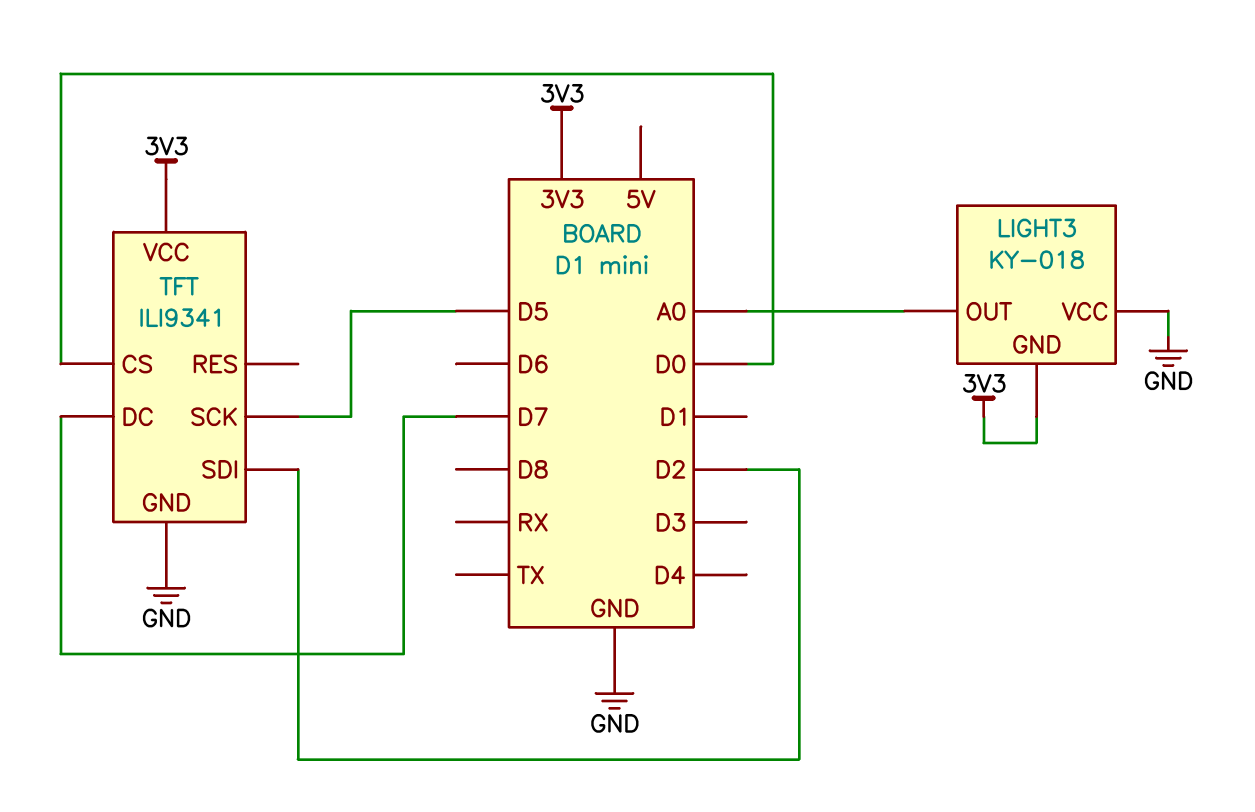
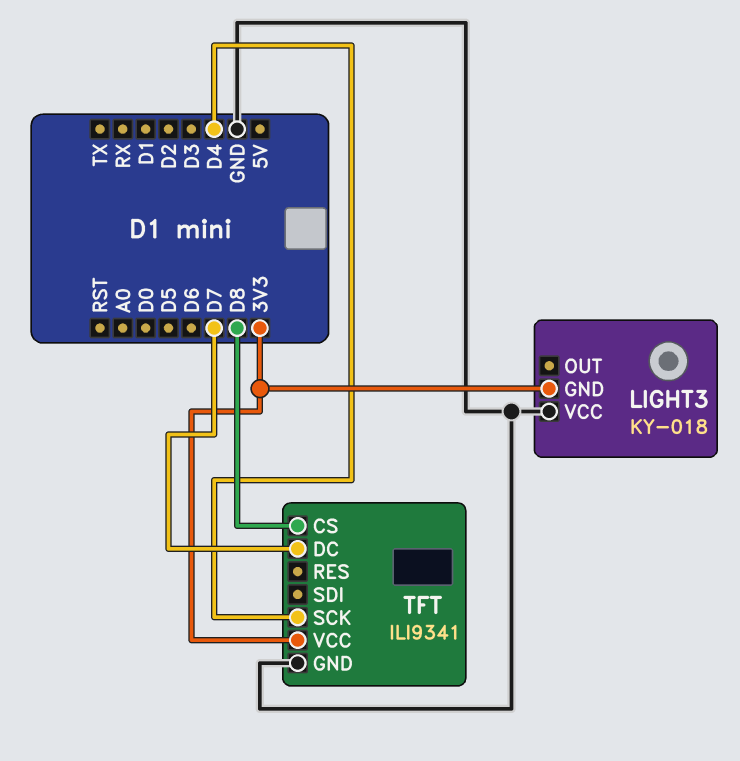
LIGHT3 pin OUT: A0 -> none
TFT pin CS: D0 -> D8
TFT pin SCK: D5 -> D4
TFT pin SDI: D2 -> none

